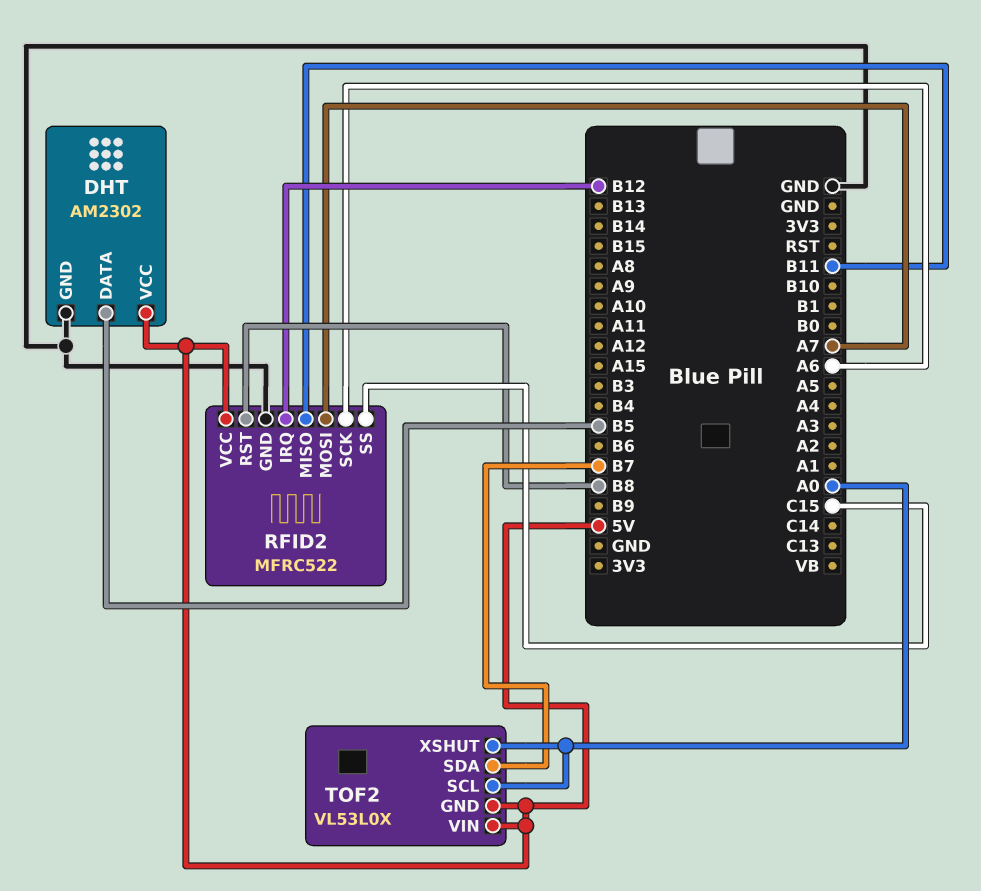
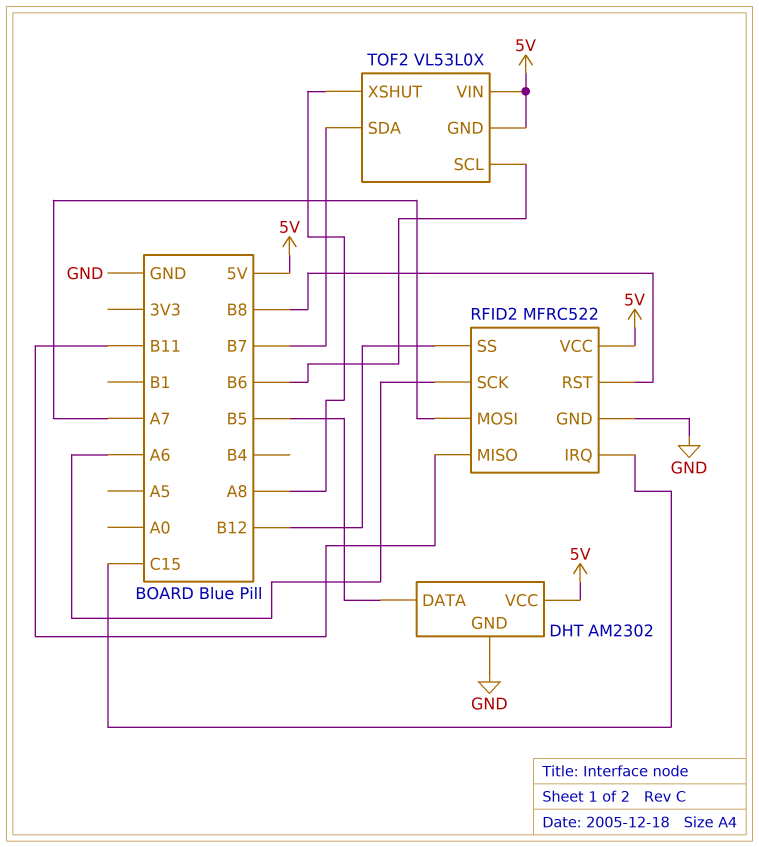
RFID2 pin IRQ: B12 -> C15
RFID2 pin SS: C15 -> B12
TOF2 pin SCL: A0 -> B6
TOF2 pin XSHUT: A0 -> A8

